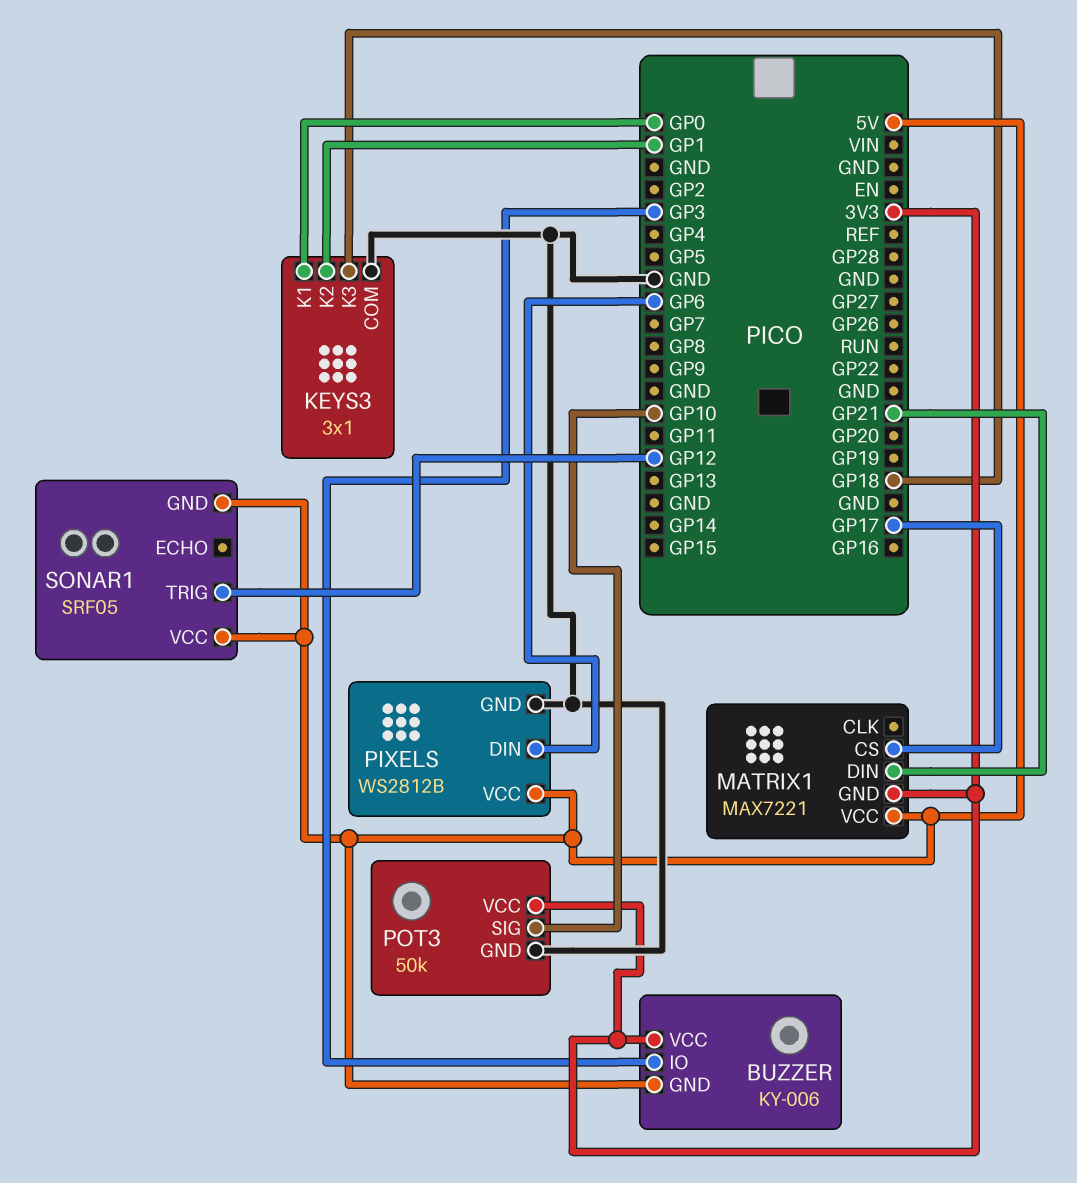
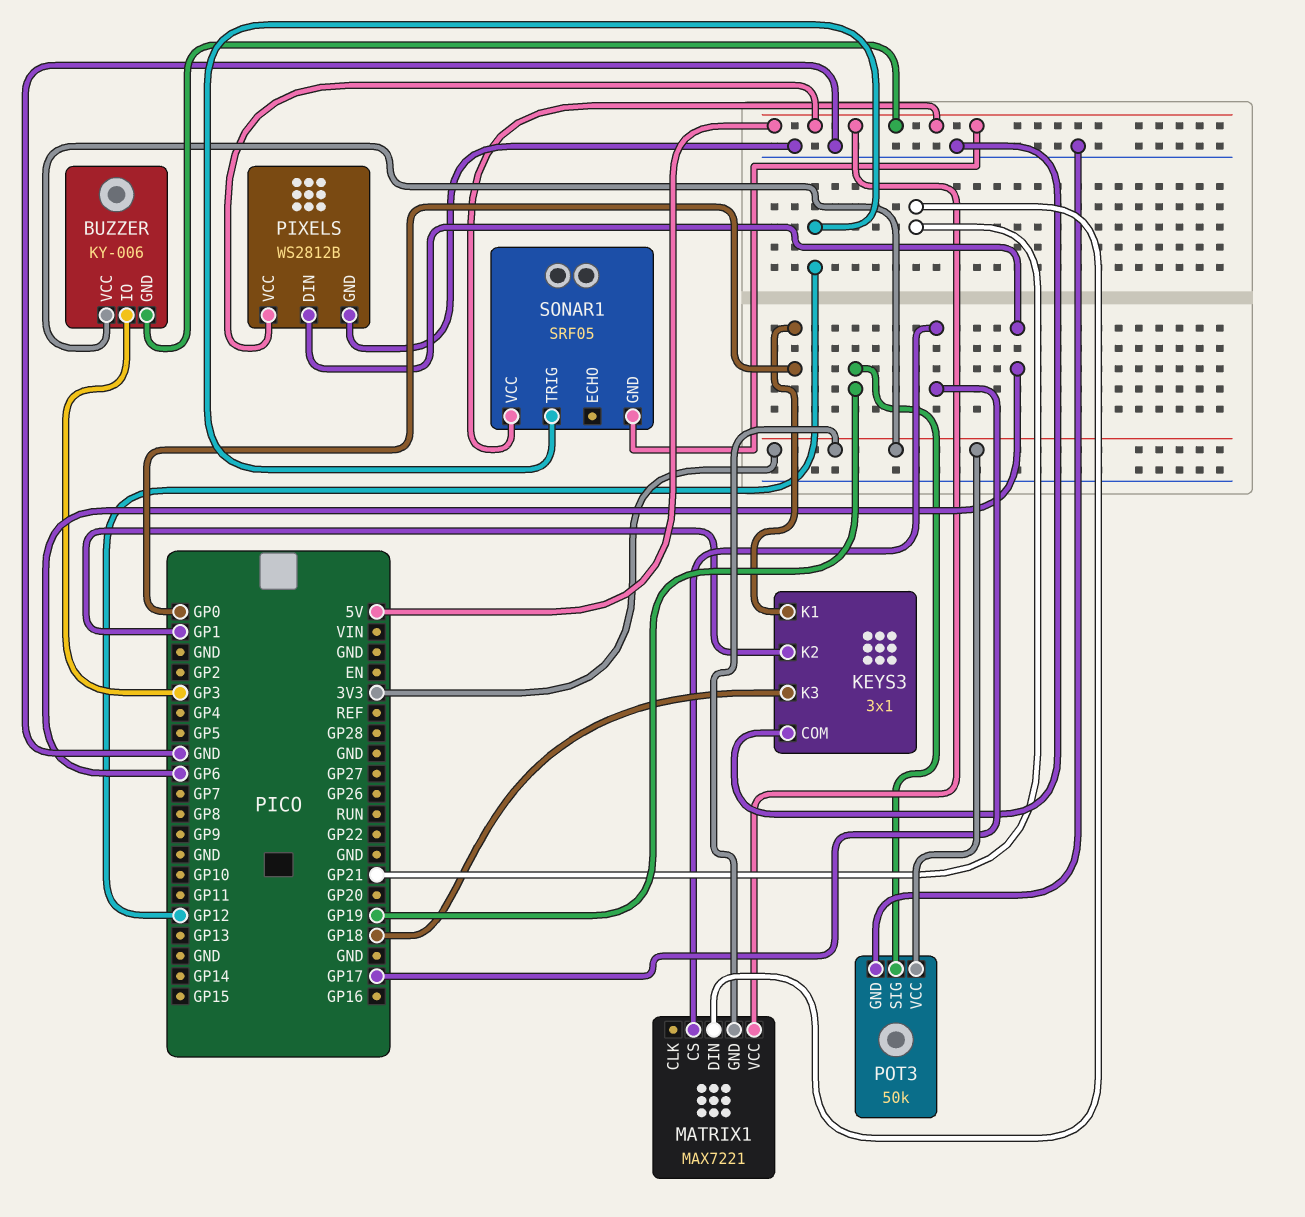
POT3 pin SIG: GP10 -> GP19

